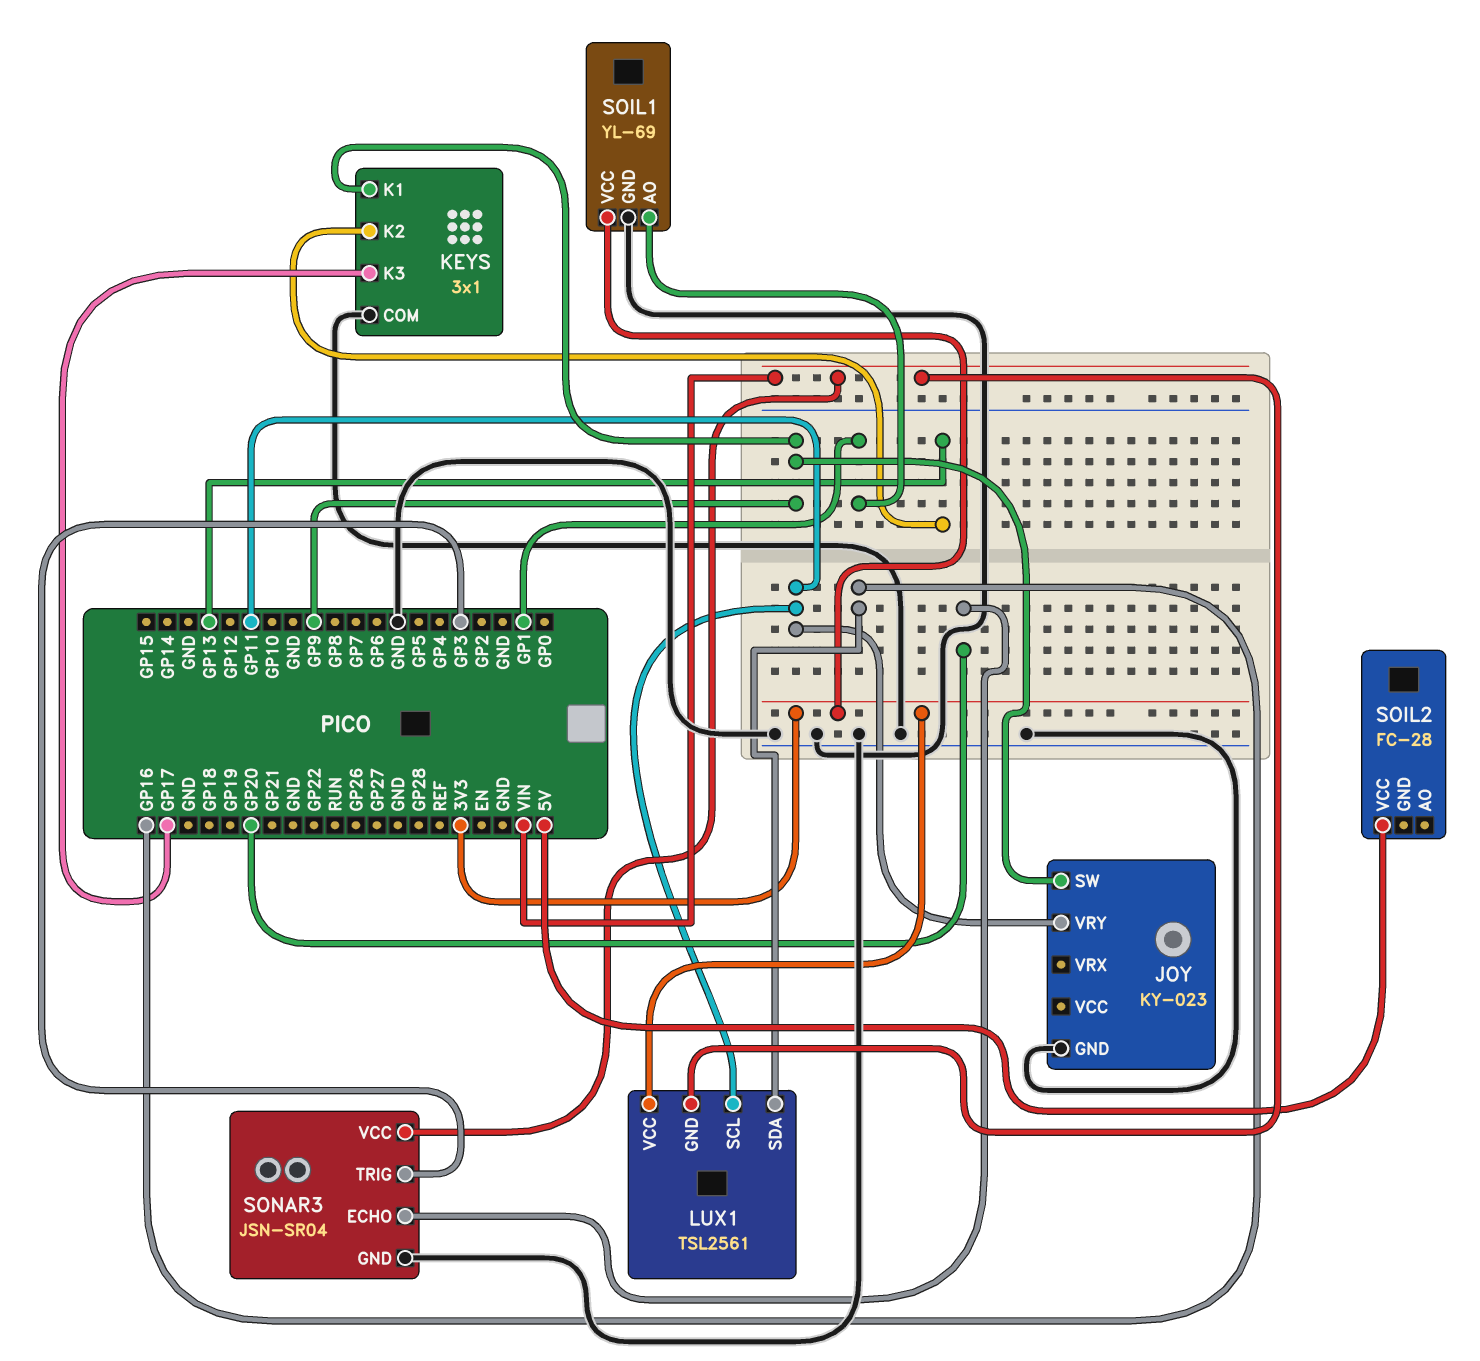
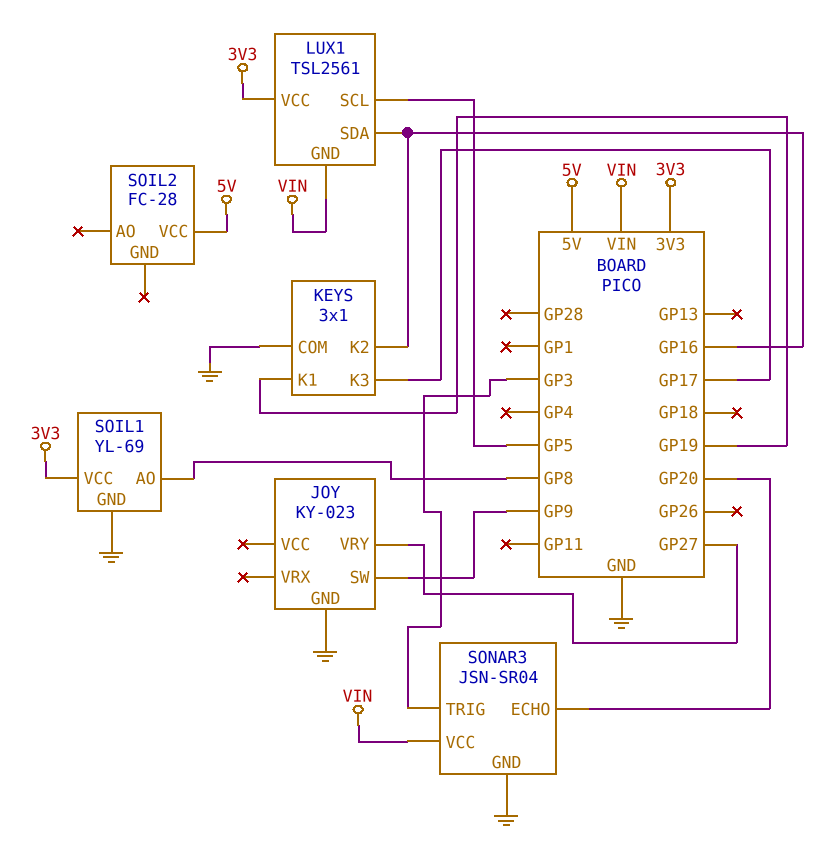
JOY pin VRY: GP11 -> GP27
KEYS pin K1: GP9 -> GP19
KEYS pin K2: GP13 -> GP16
LUX1 pin SCL: GP11 -> GP5
SOIL1 pin AO: GP1 -> GP8

